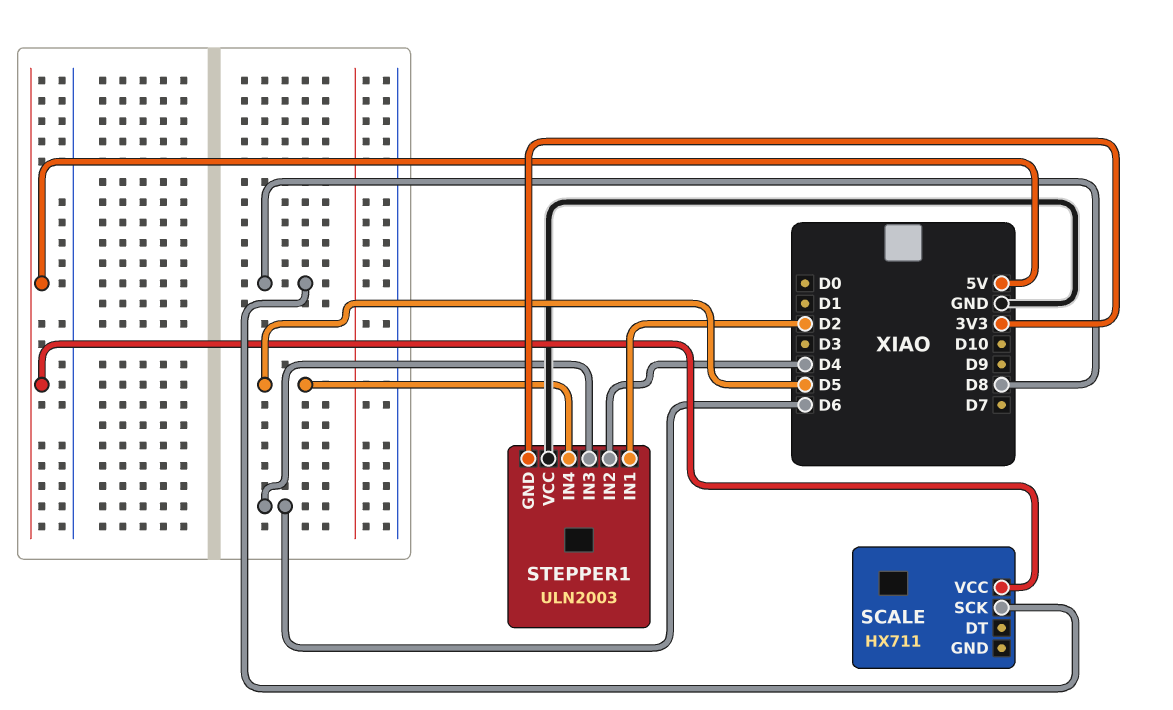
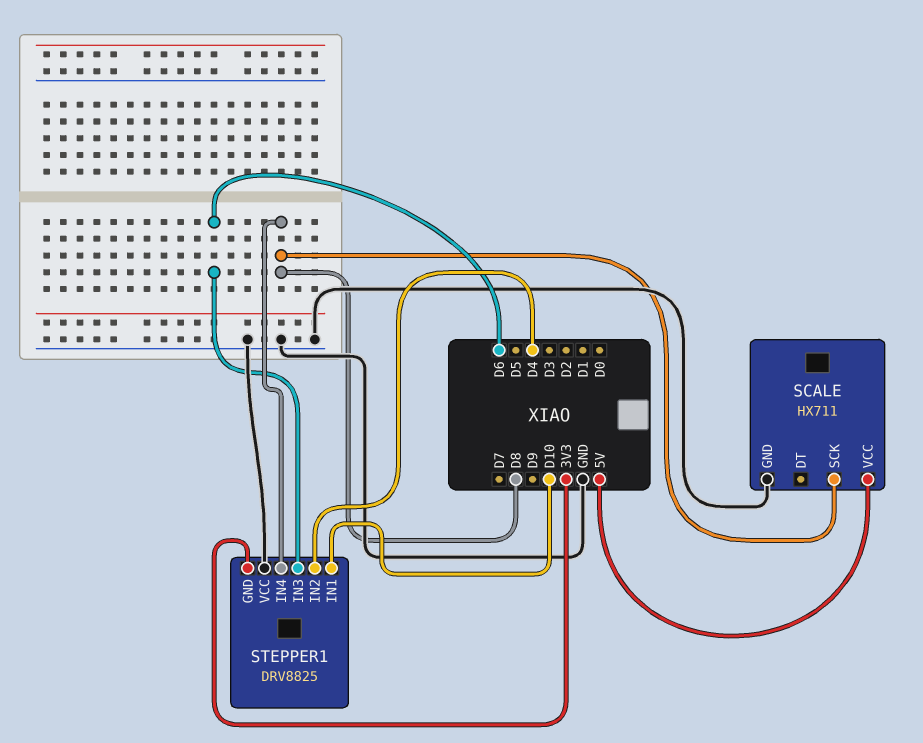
SCALE pin GND: none -> GND
STEPPER1: ULN2003 -> DRV8825
STEPPER1 pin IN1: D2 -> D10
STEPPER1 pin IN4: D5 -> D8

